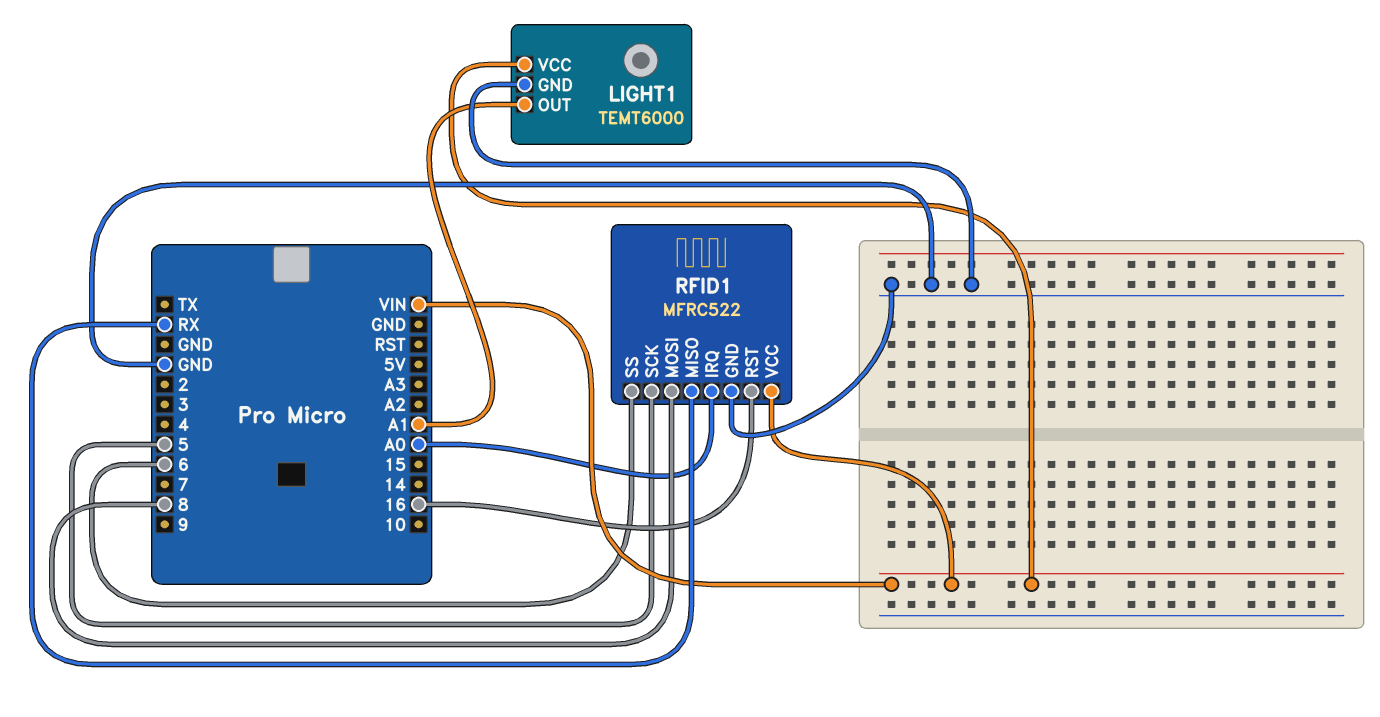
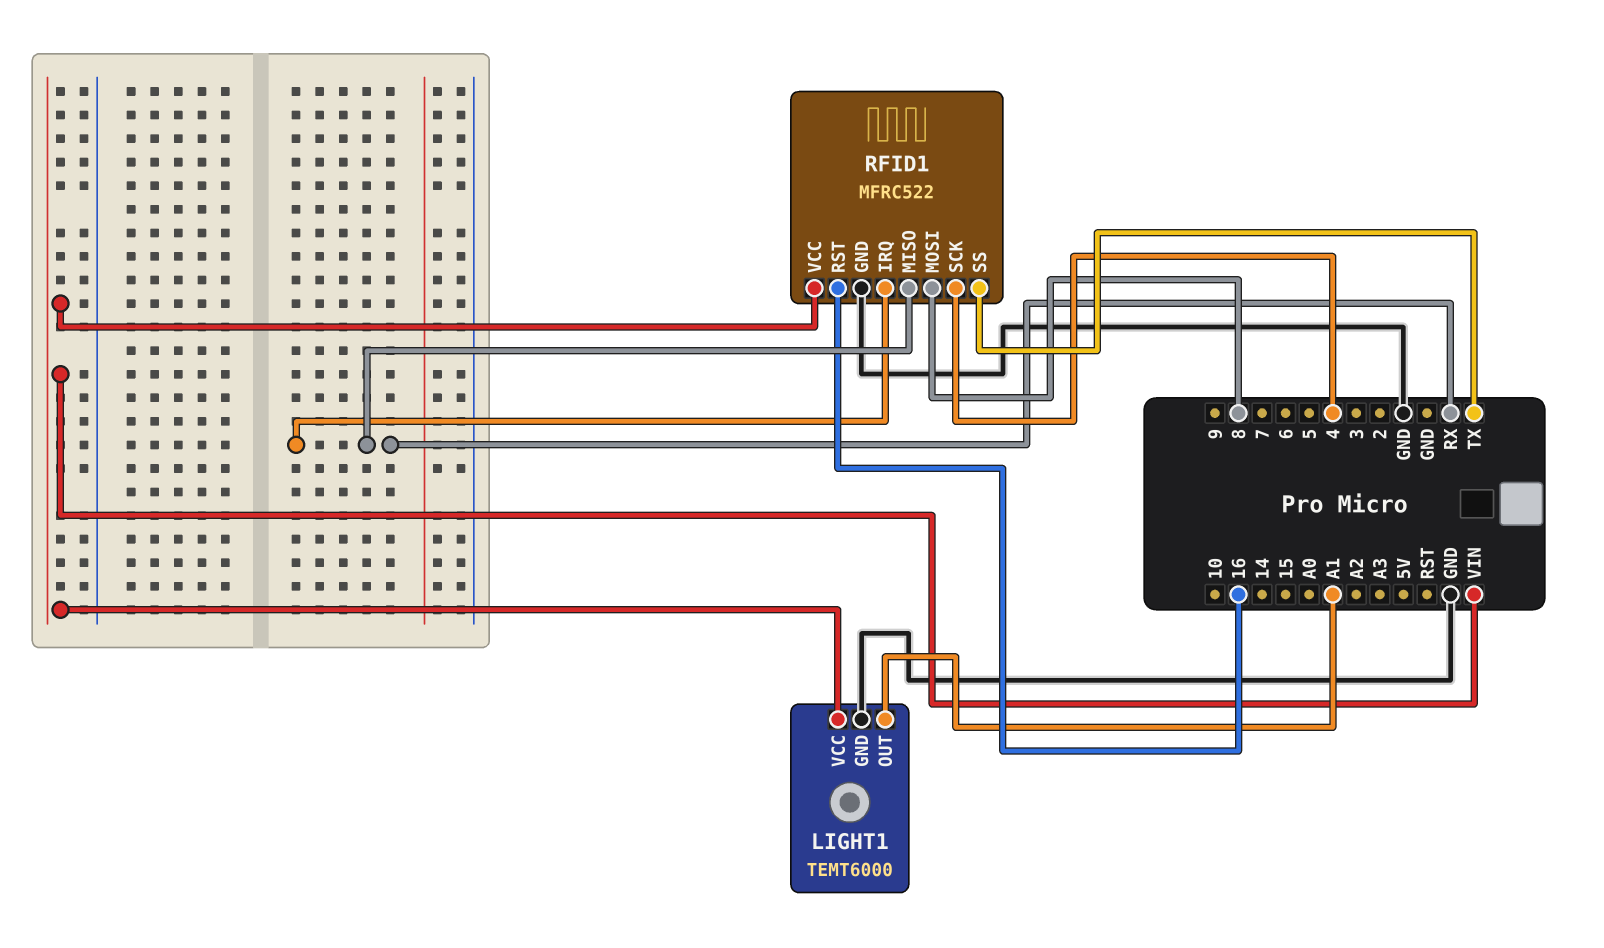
RFID1 pin IRQ: A0 -> RX
RFID1 pin SCK: 5 -> 4
RFID1 pin SS: 6 -> TX

